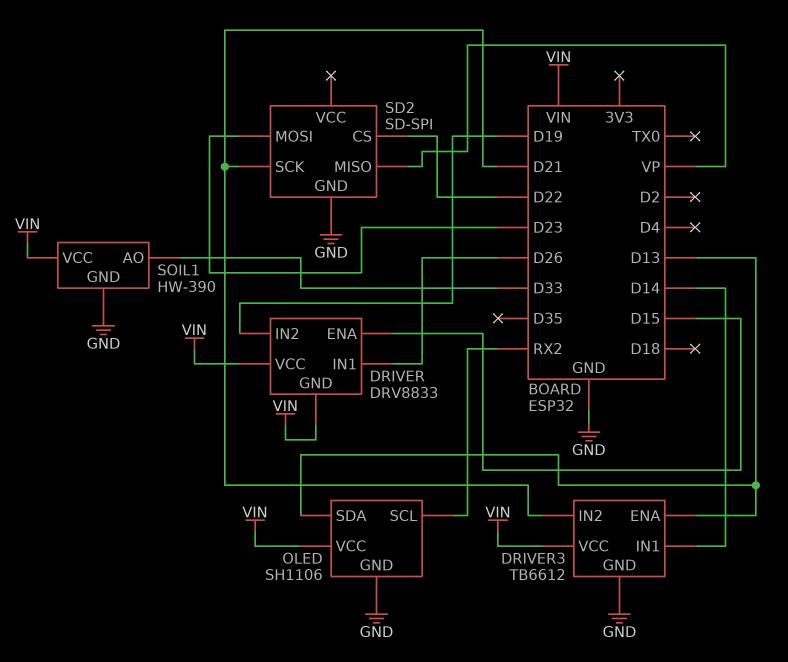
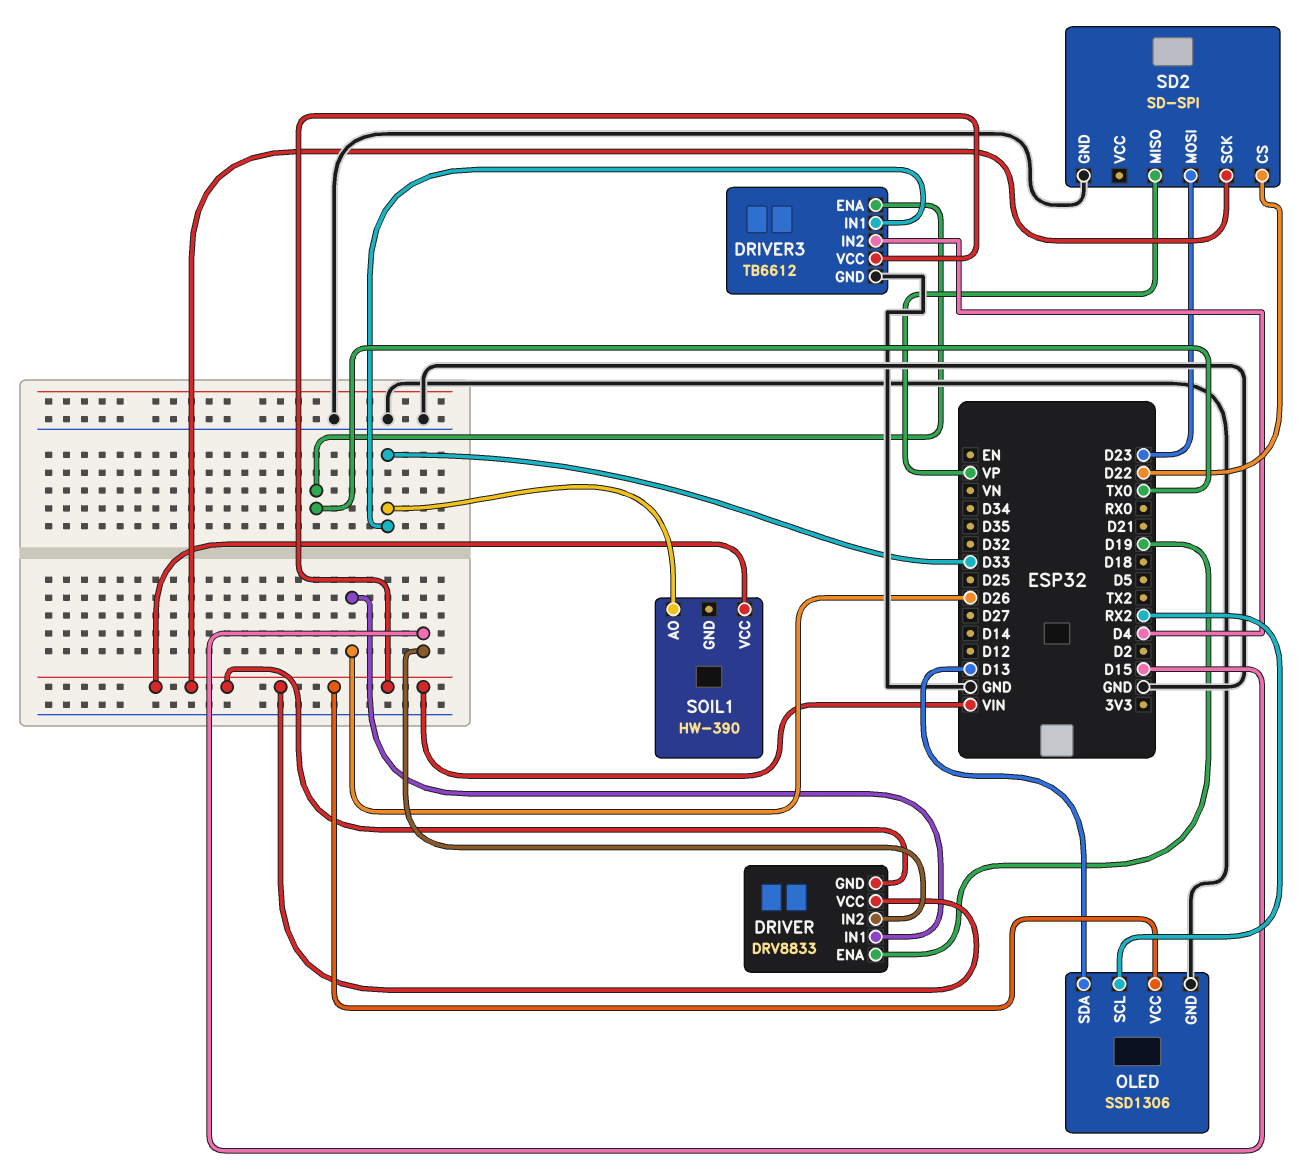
DRIVER pin ENA: D15 -> D19
DRIVER pin IN2: D19 -> D15
DRIVER3 pin ENA: D13 -> TX0
DRIVER3 pin IN1: D14 -> D33
DRIVER3 pin IN2: D21 -> D4
OLED: SH1106 -> SSD1306
SD2 pin SCK: D21 -> VIN
SOIL1 pin GND: GND -> none

